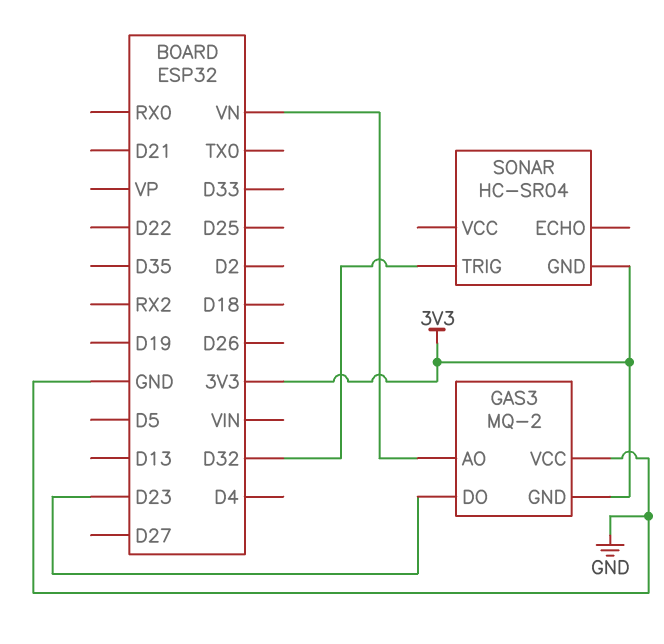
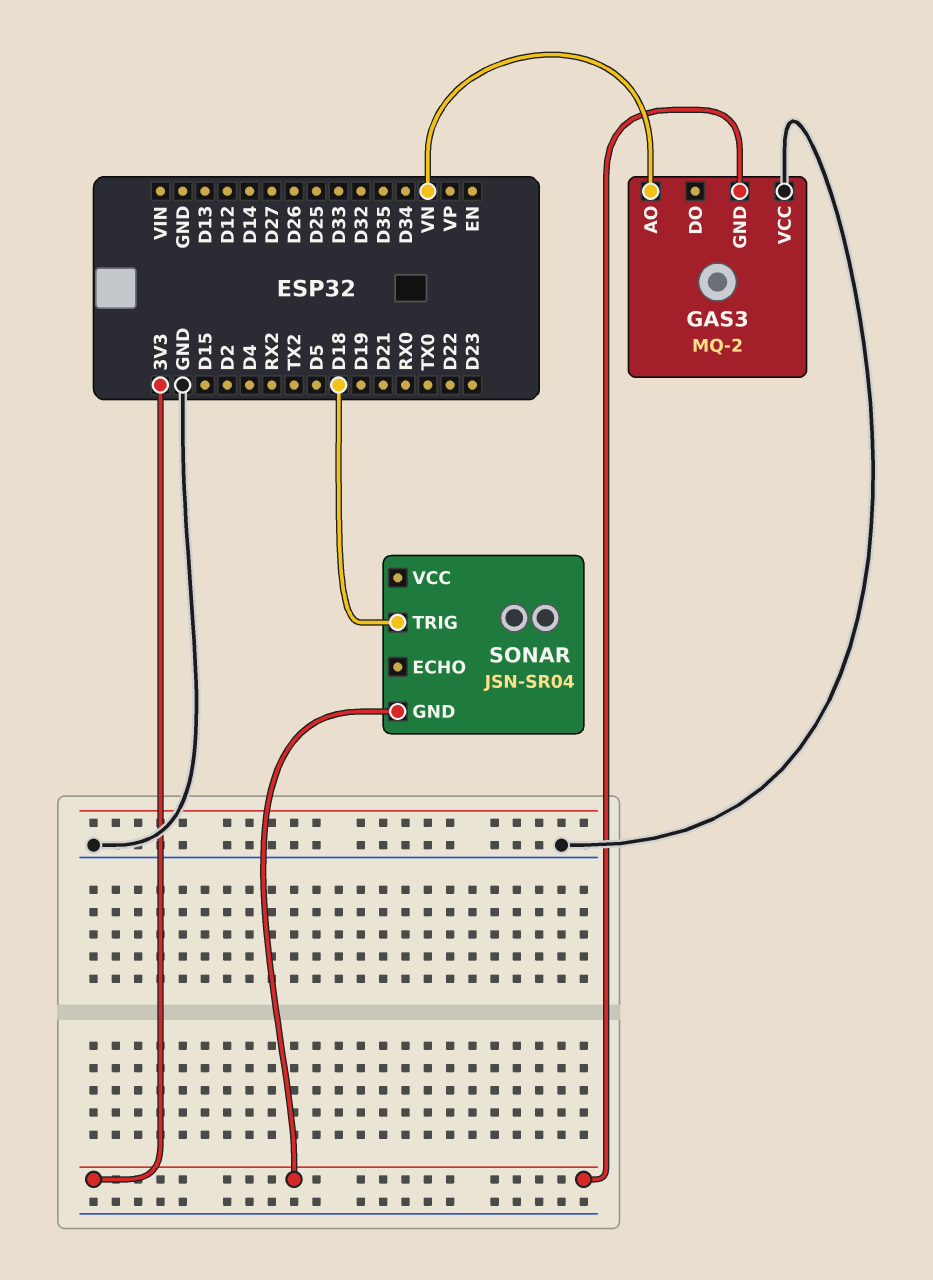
GAS3 pin DO: D23 -> none
SONAR: HC-SR04 -> JSN-SR04
SONAR pin TRIG: D32 -> D18

